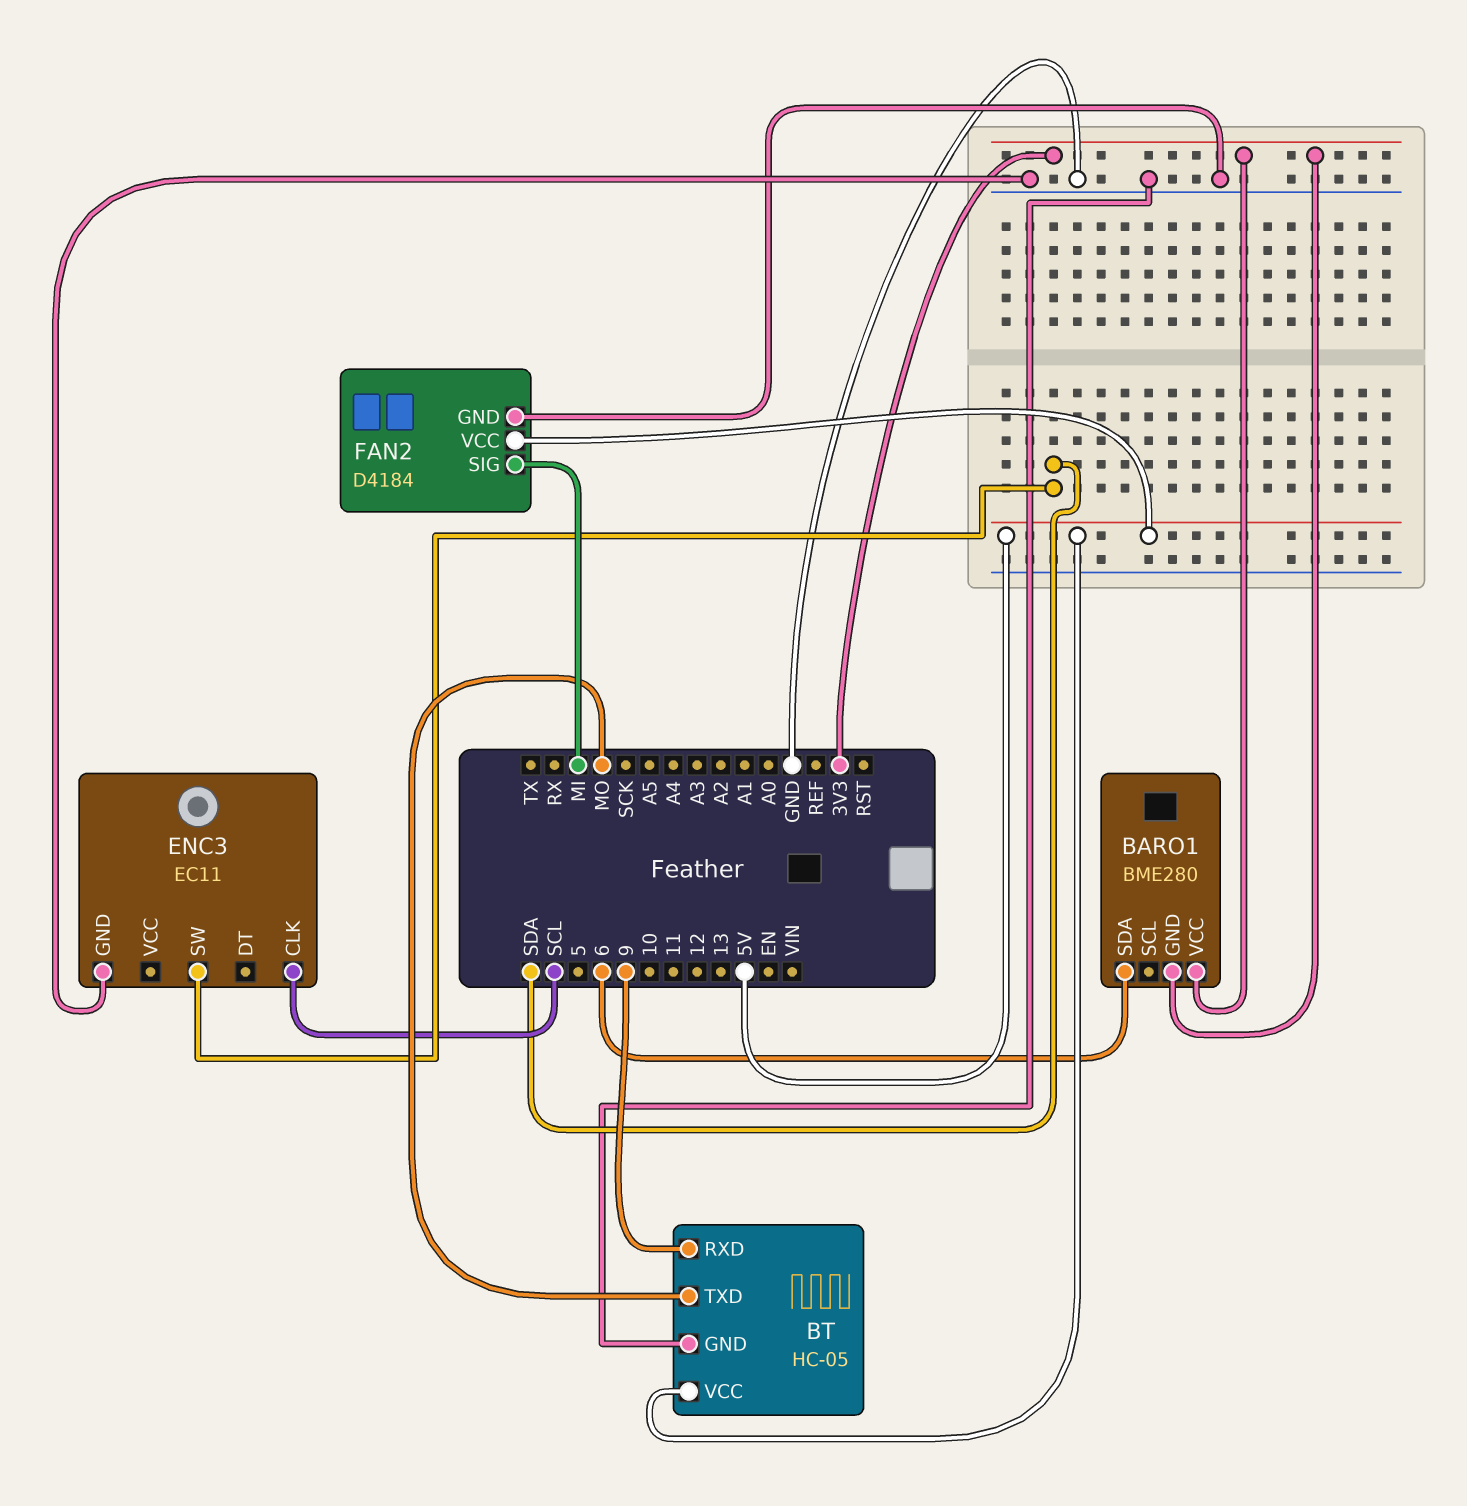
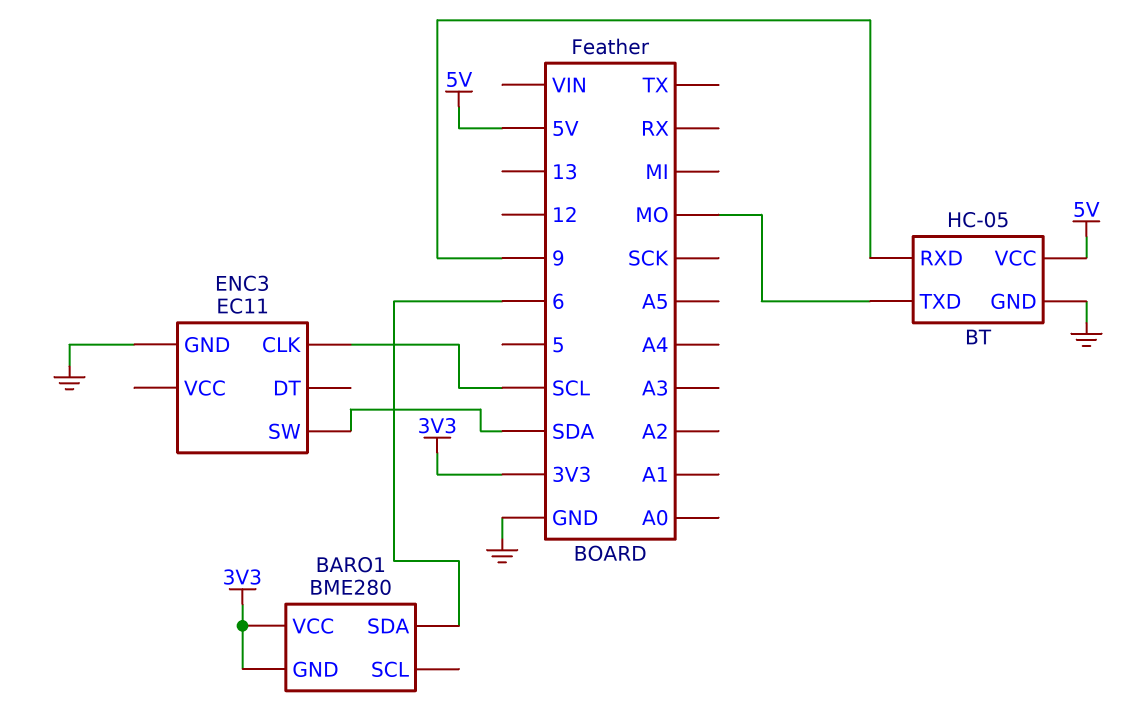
FAN2: D4184 -> none
FAN2 pin GND: GND -> none
FAN2 pin SIG: MI -> none
FAN2 pin VCC: 5V -> none

